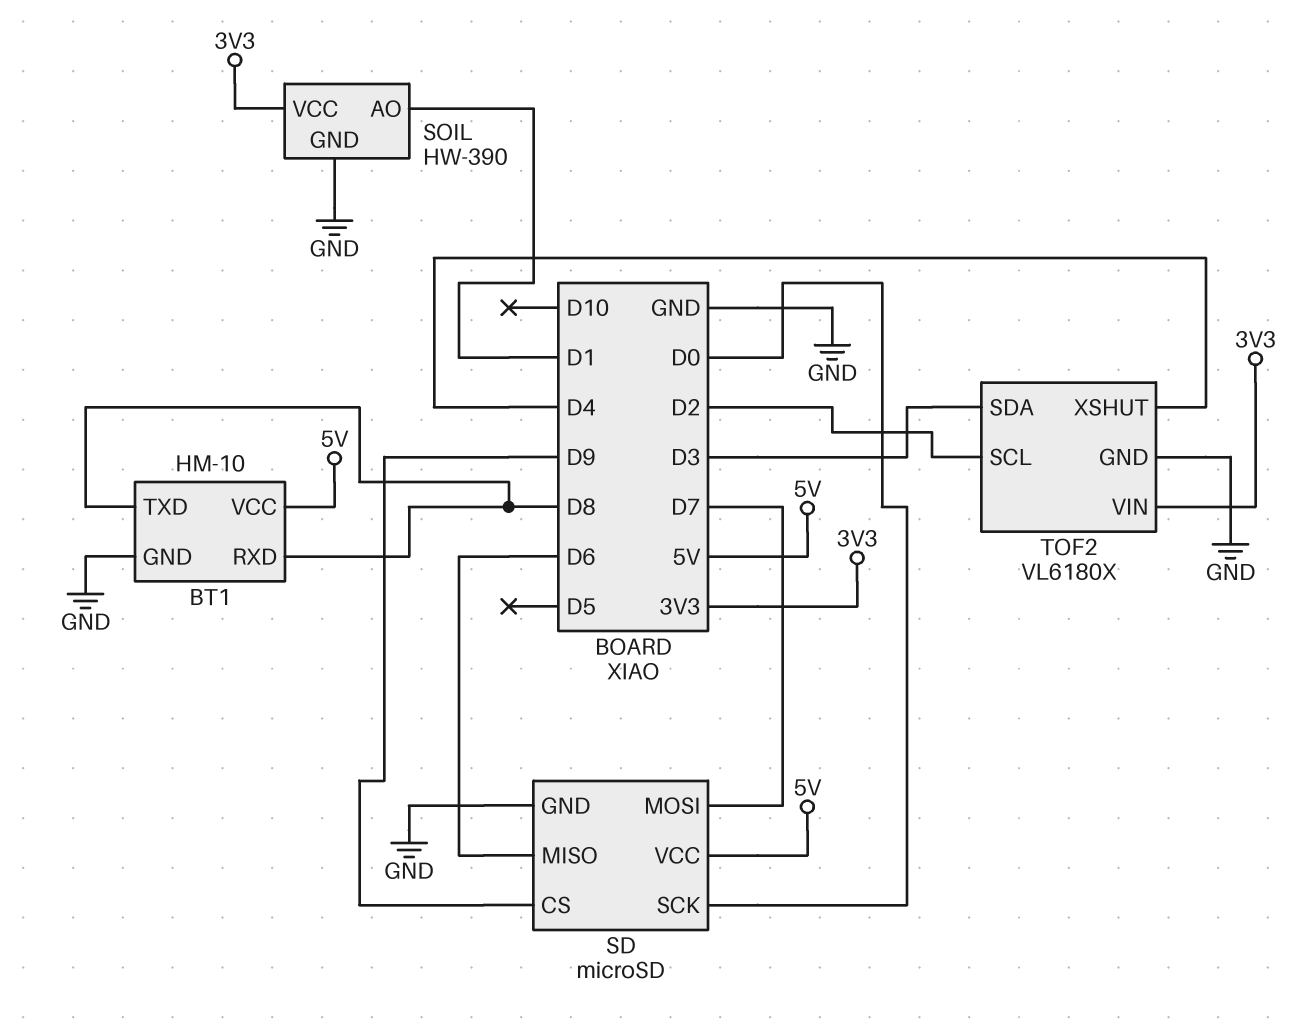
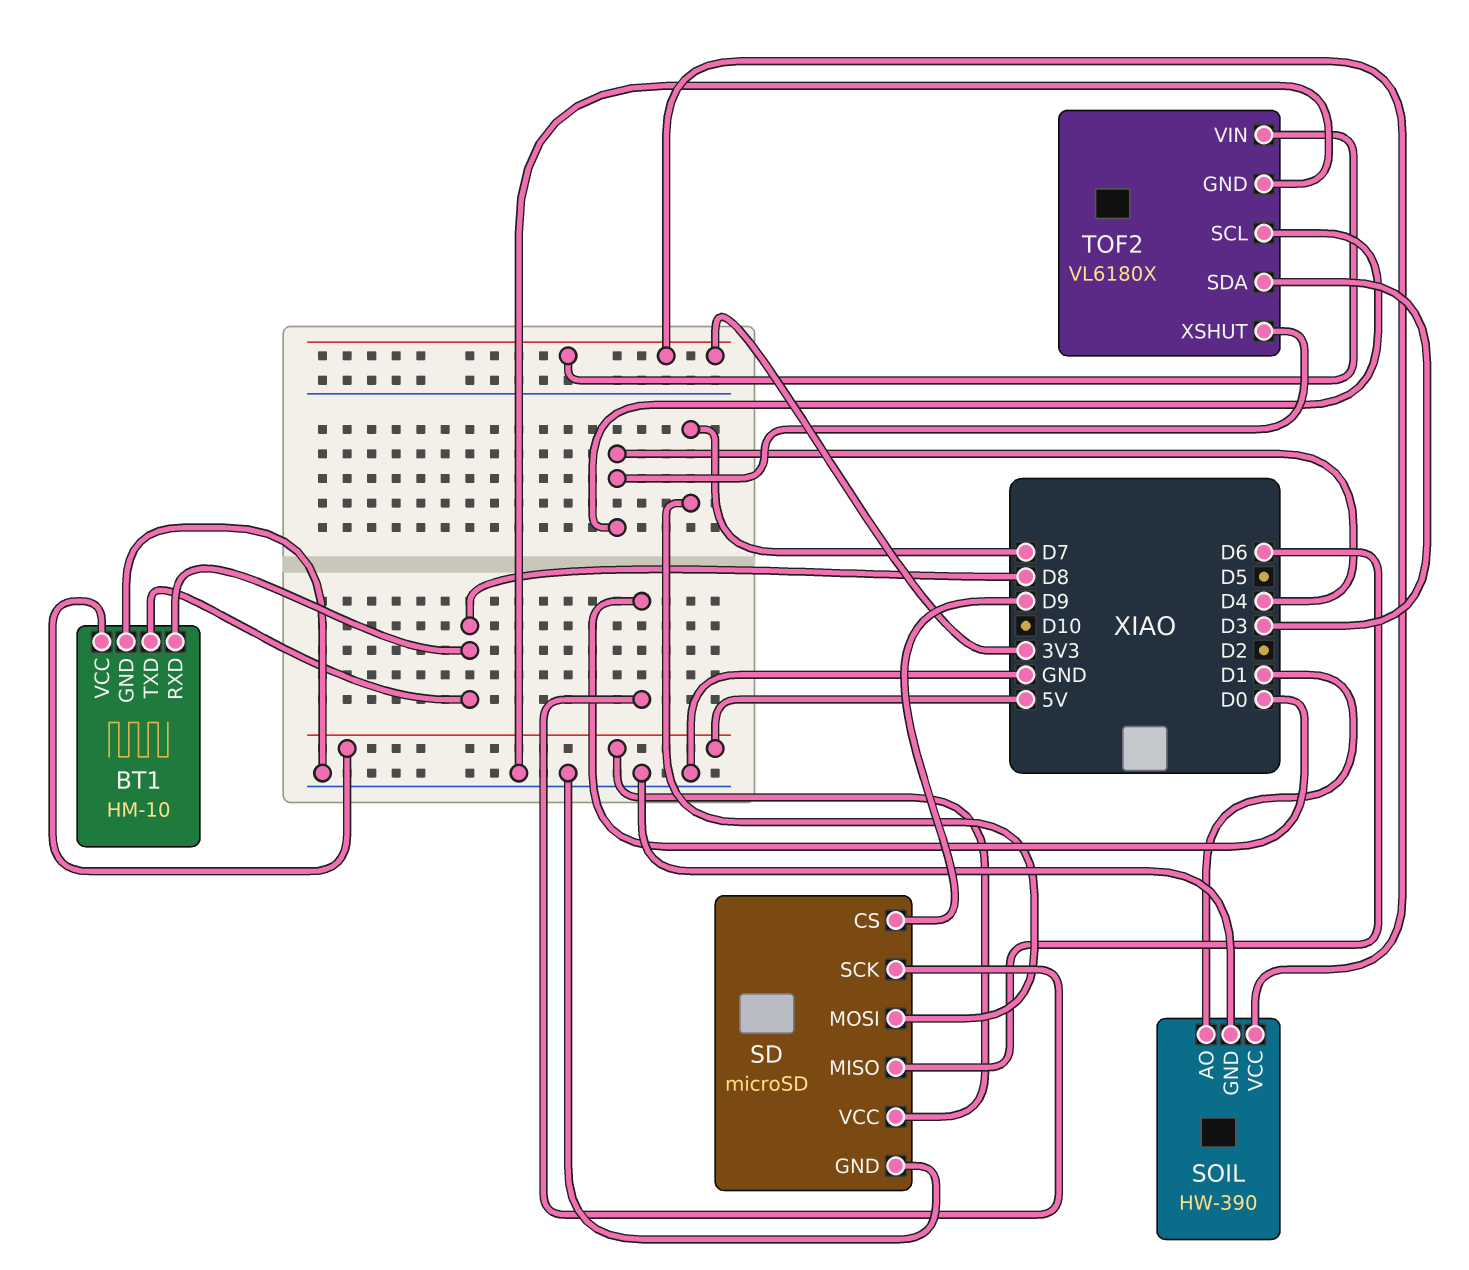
TOF2 pin SCL: D2 -> D4

